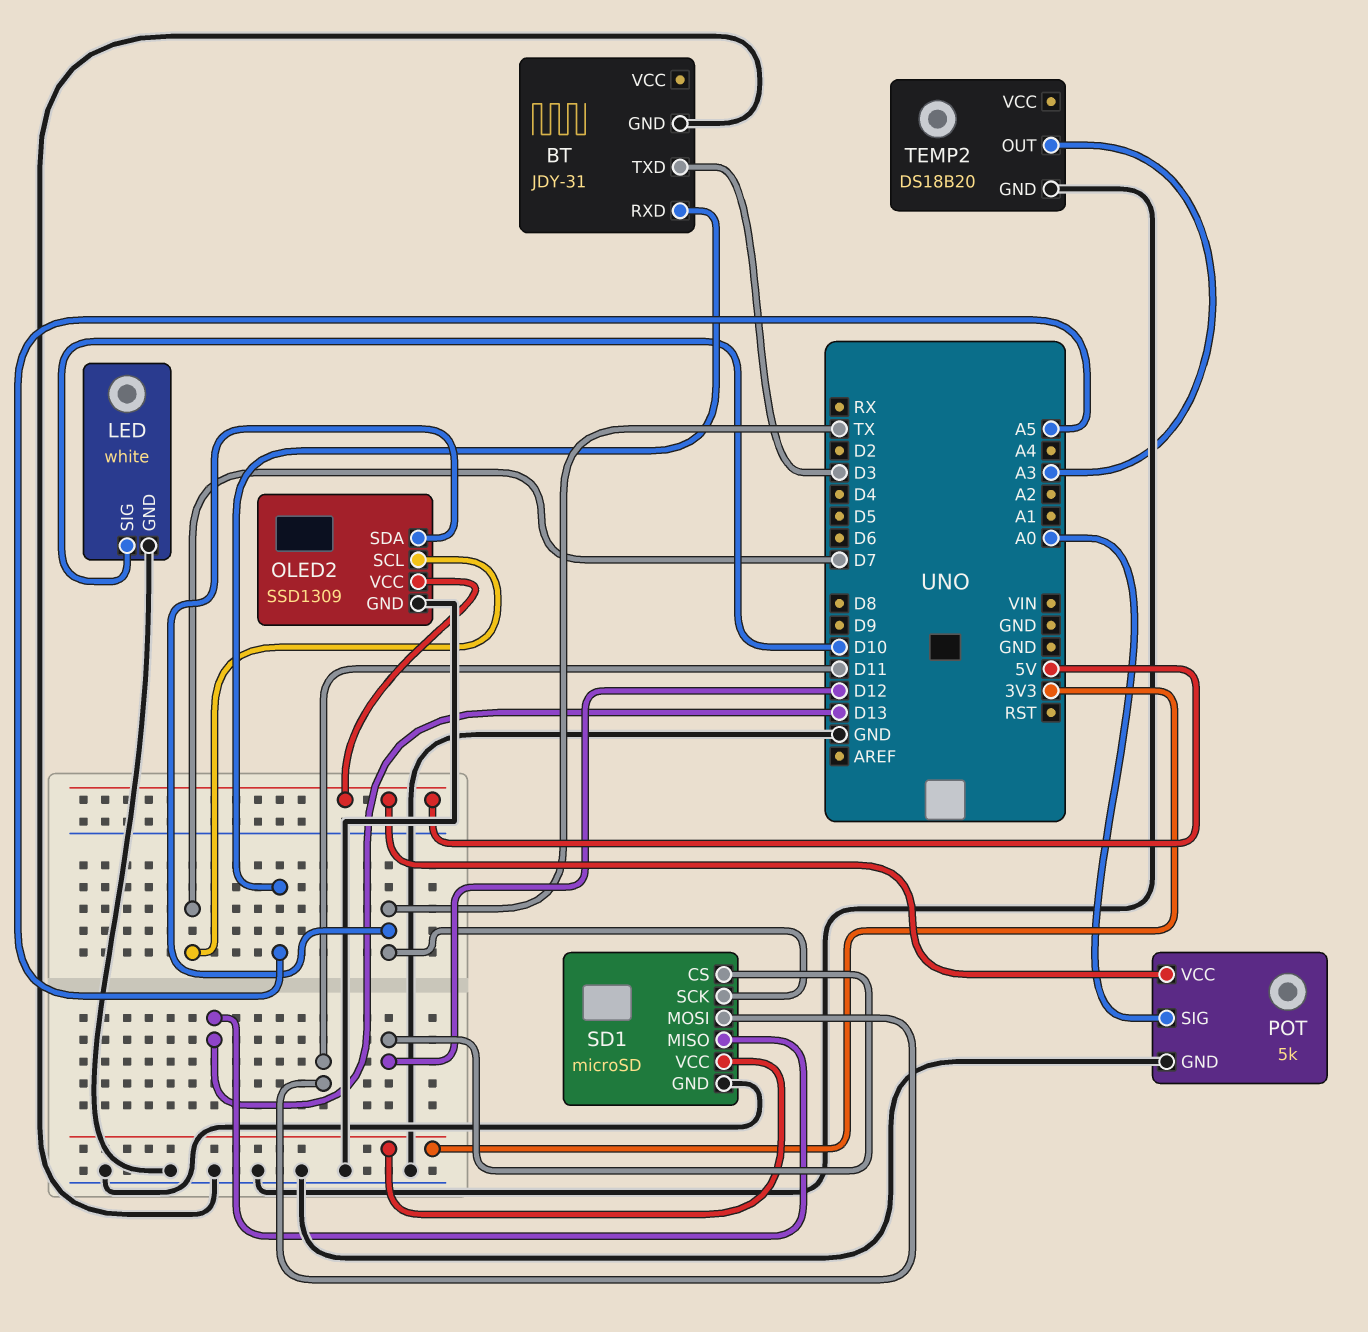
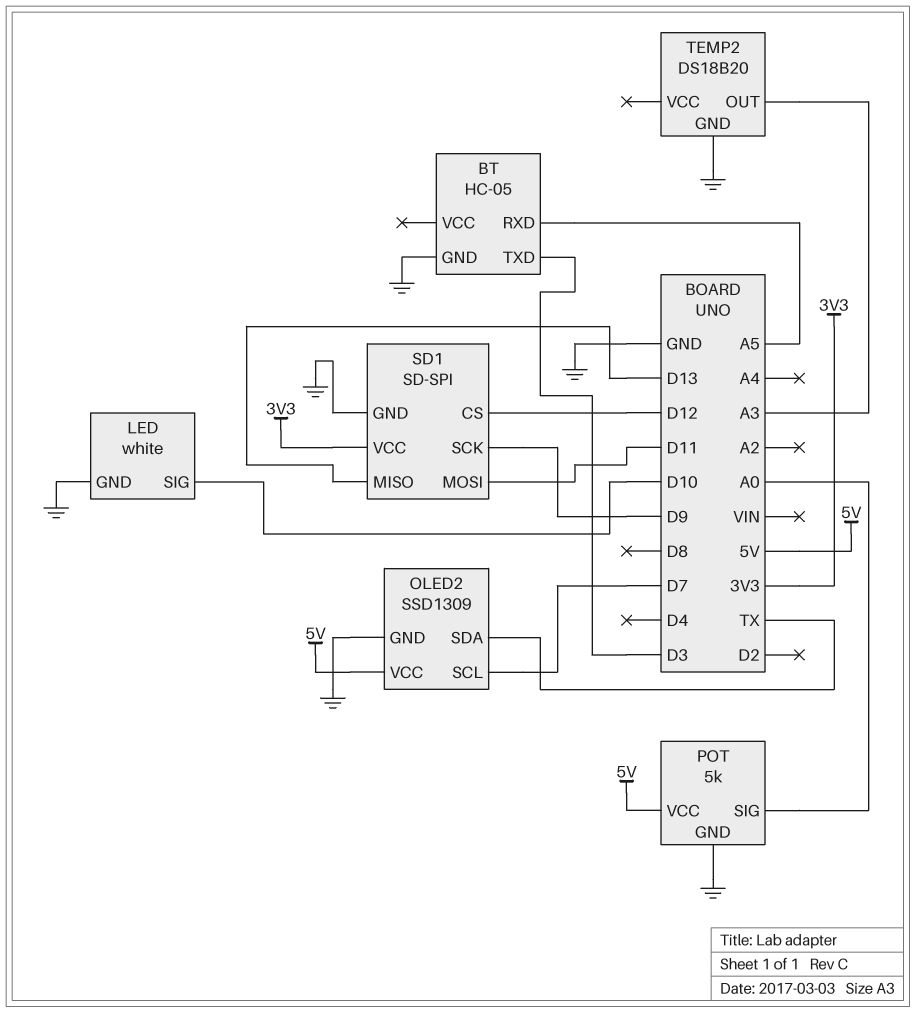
BT: JDY-31 -> HC-05
SD1: microSD -> SD-SPI
SD1 pin SCK: TX -> D9

